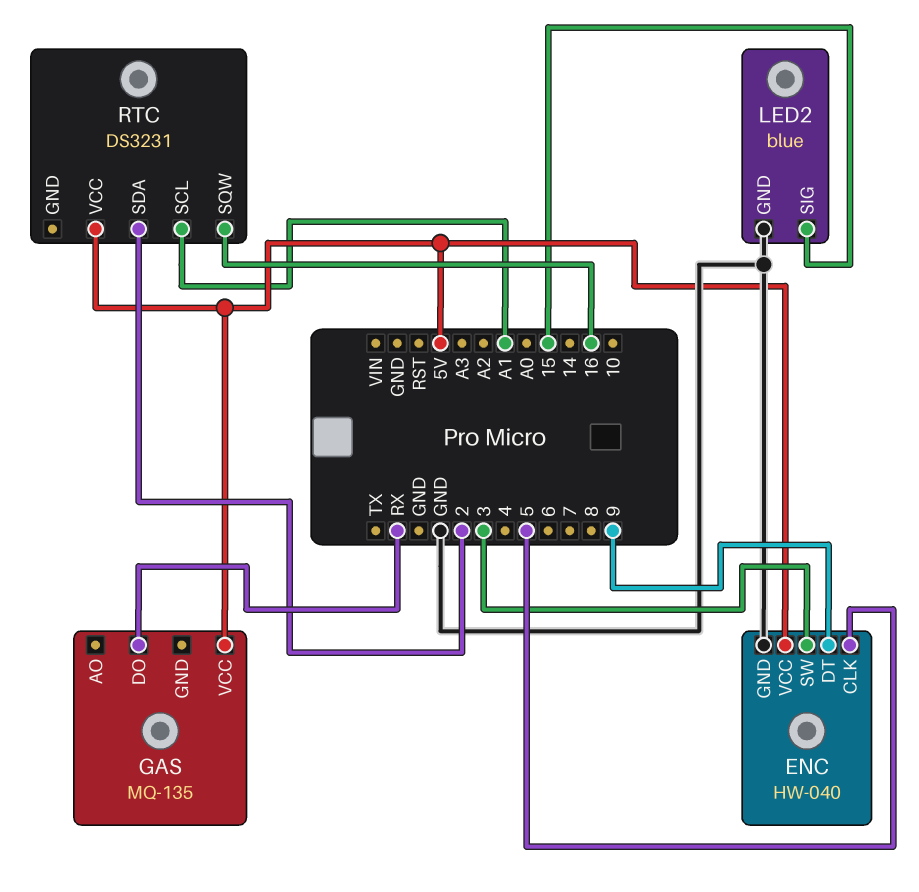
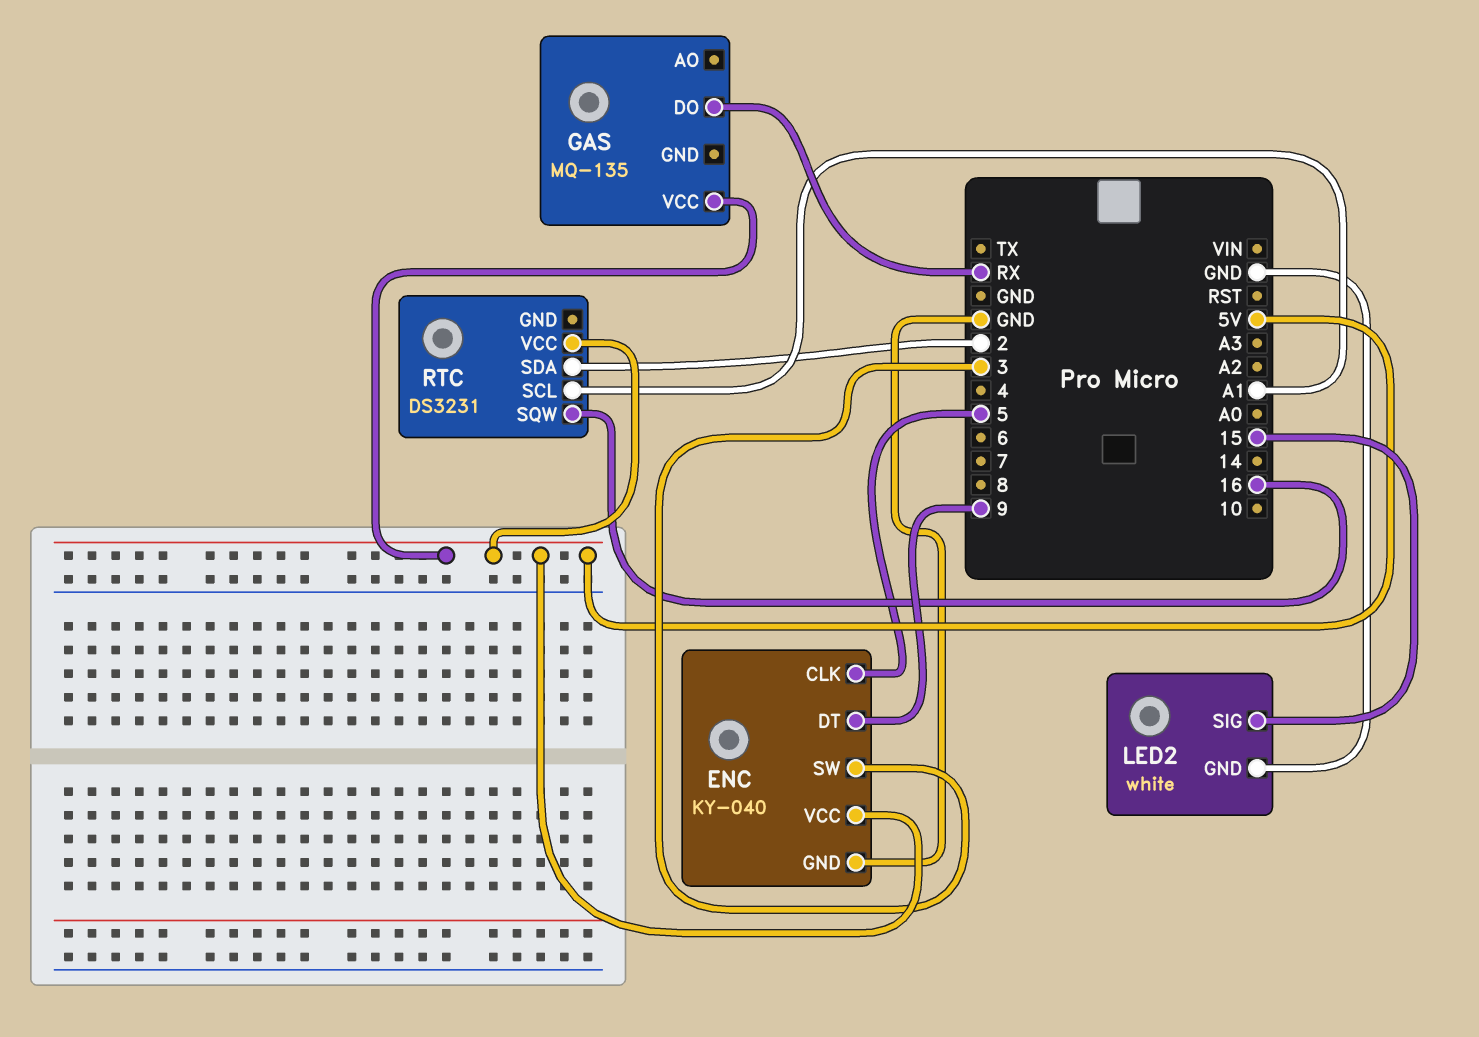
ENC: HW-040 -> KY-040
LED2: blue -> white

